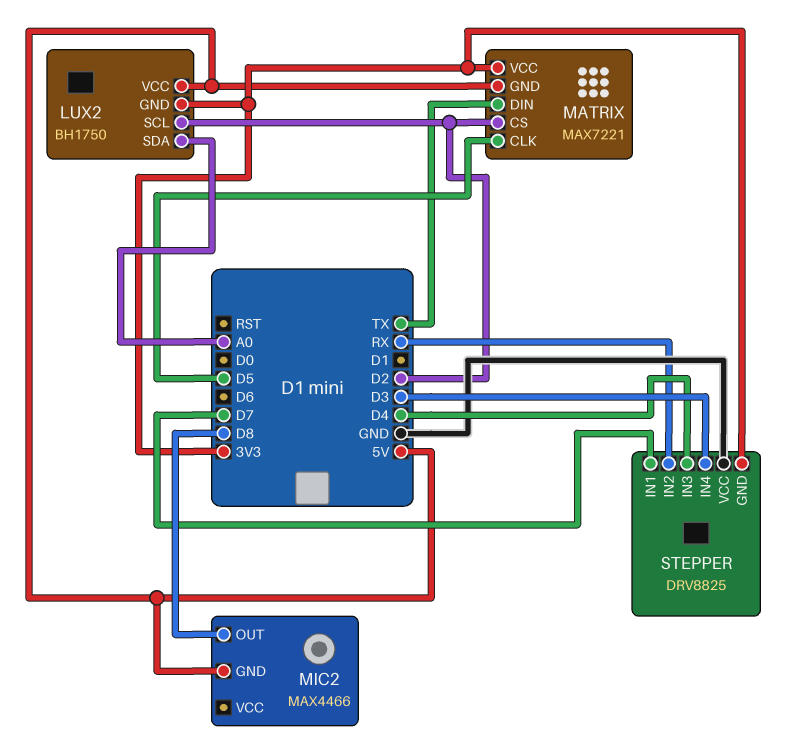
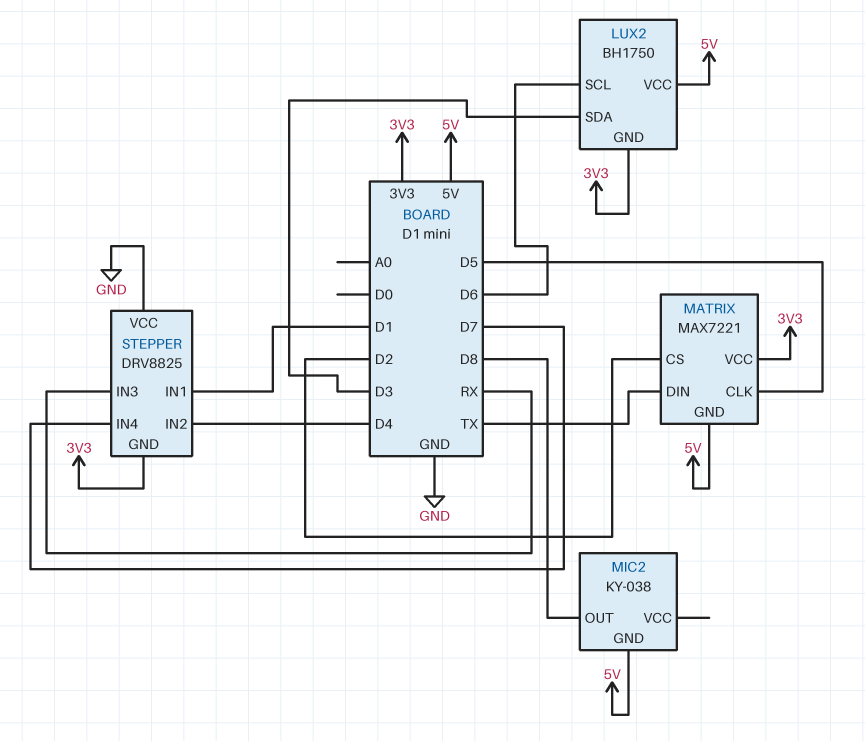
LUX2 pin SCL: D2 -> D6
LUX2 pin SDA: A0 -> D3
MIC2: MAX4466 -> KY-038
STEPPER pin IN1: D7 -> D1
STEPPER pin IN2: RX -> D4
STEPPER pin IN3: D4 -> RX
STEPPER pin IN4: D3 -> D7

